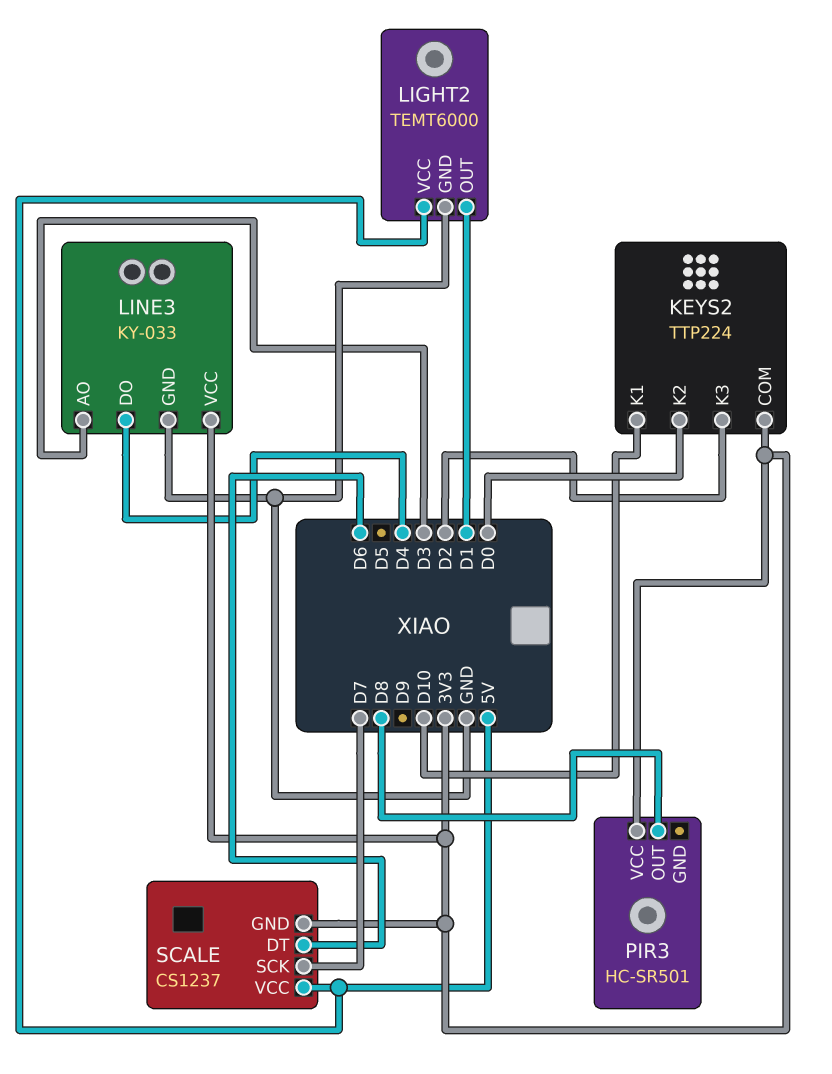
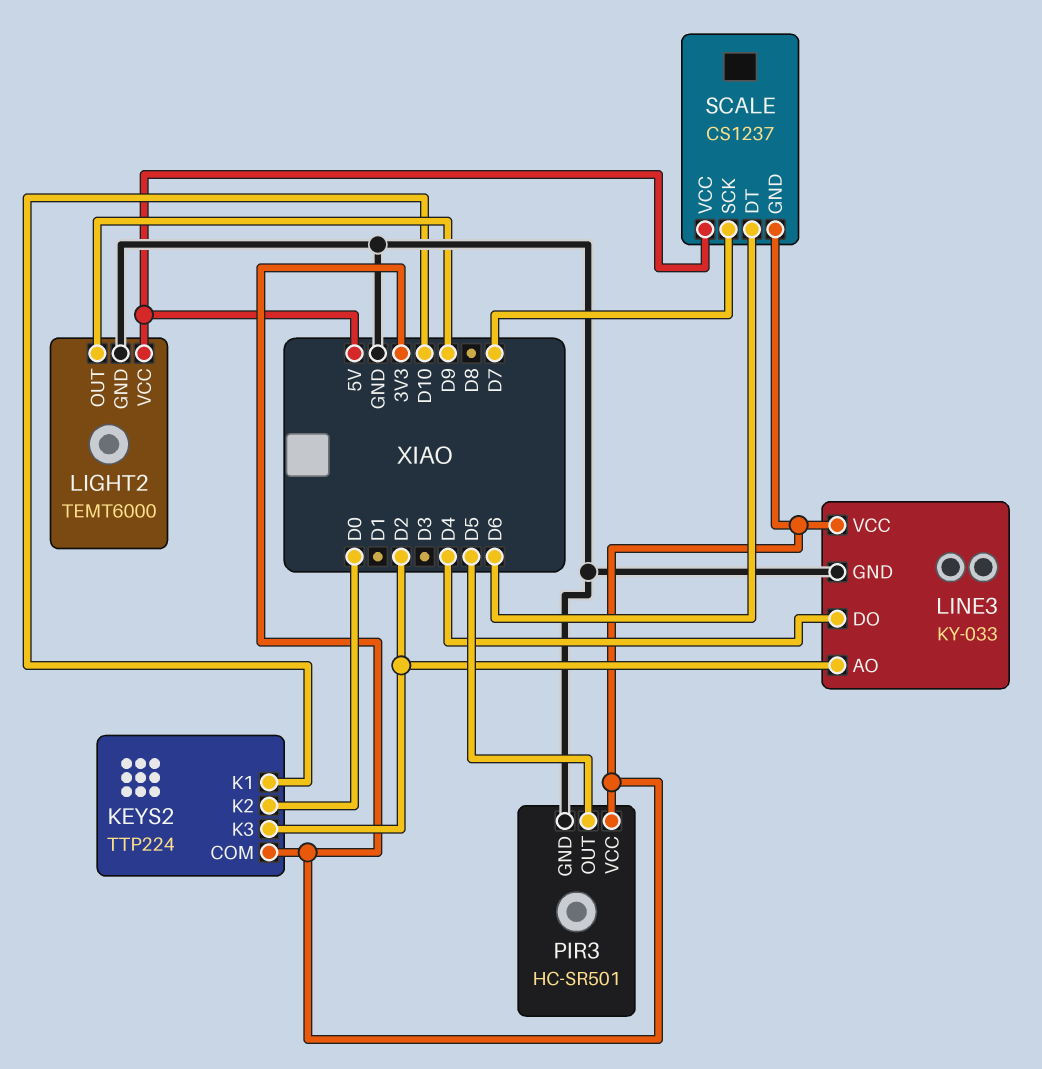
LIGHT2 pin OUT: D1 -> D9
LINE3 pin AO: D3 -> D2
PIR3 pin GND: none -> GND
PIR3 pin OUT: D8 -> D5

